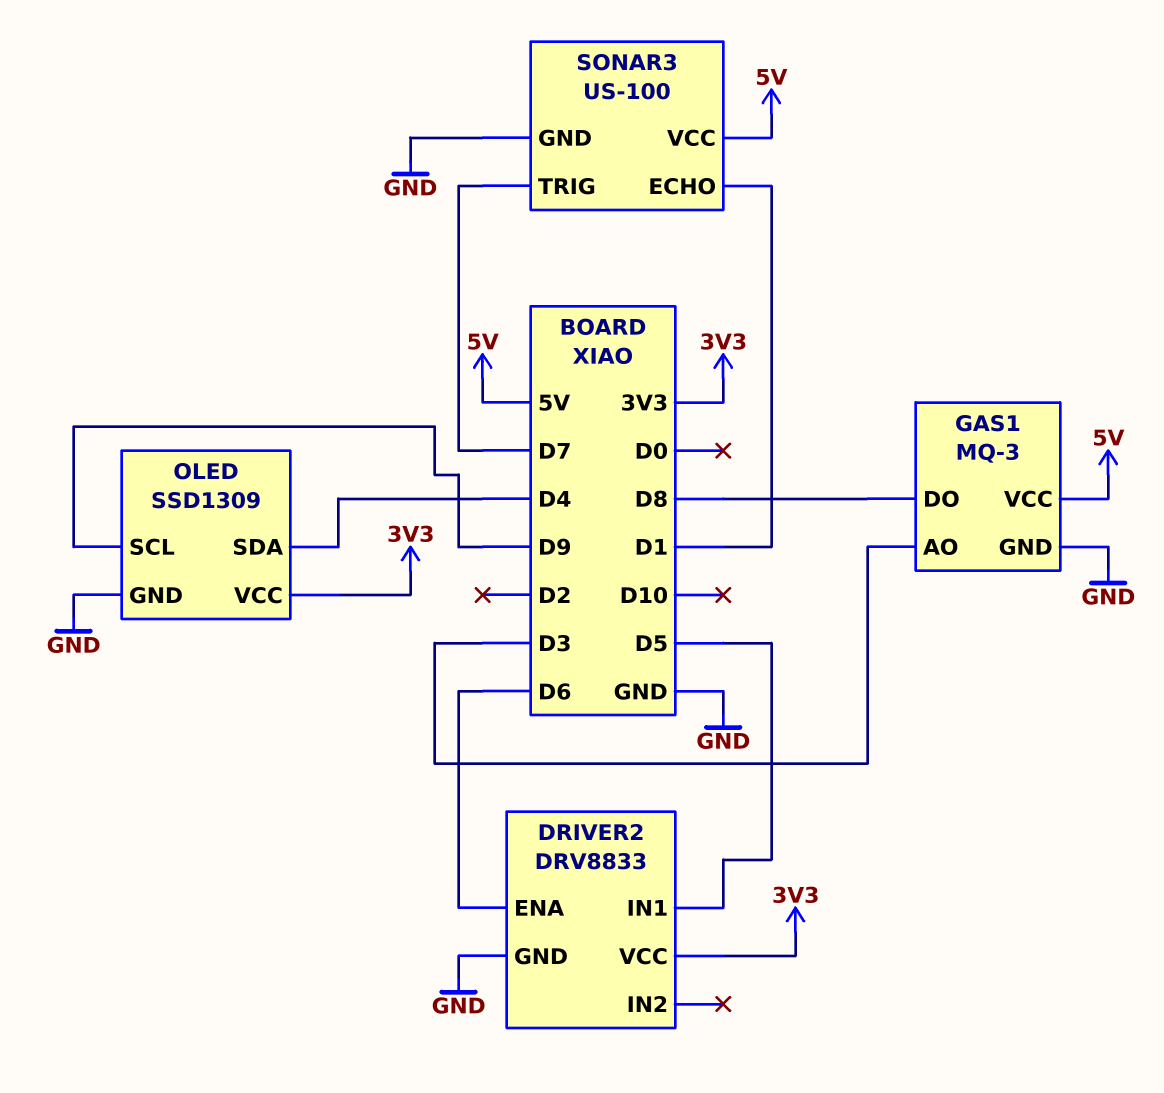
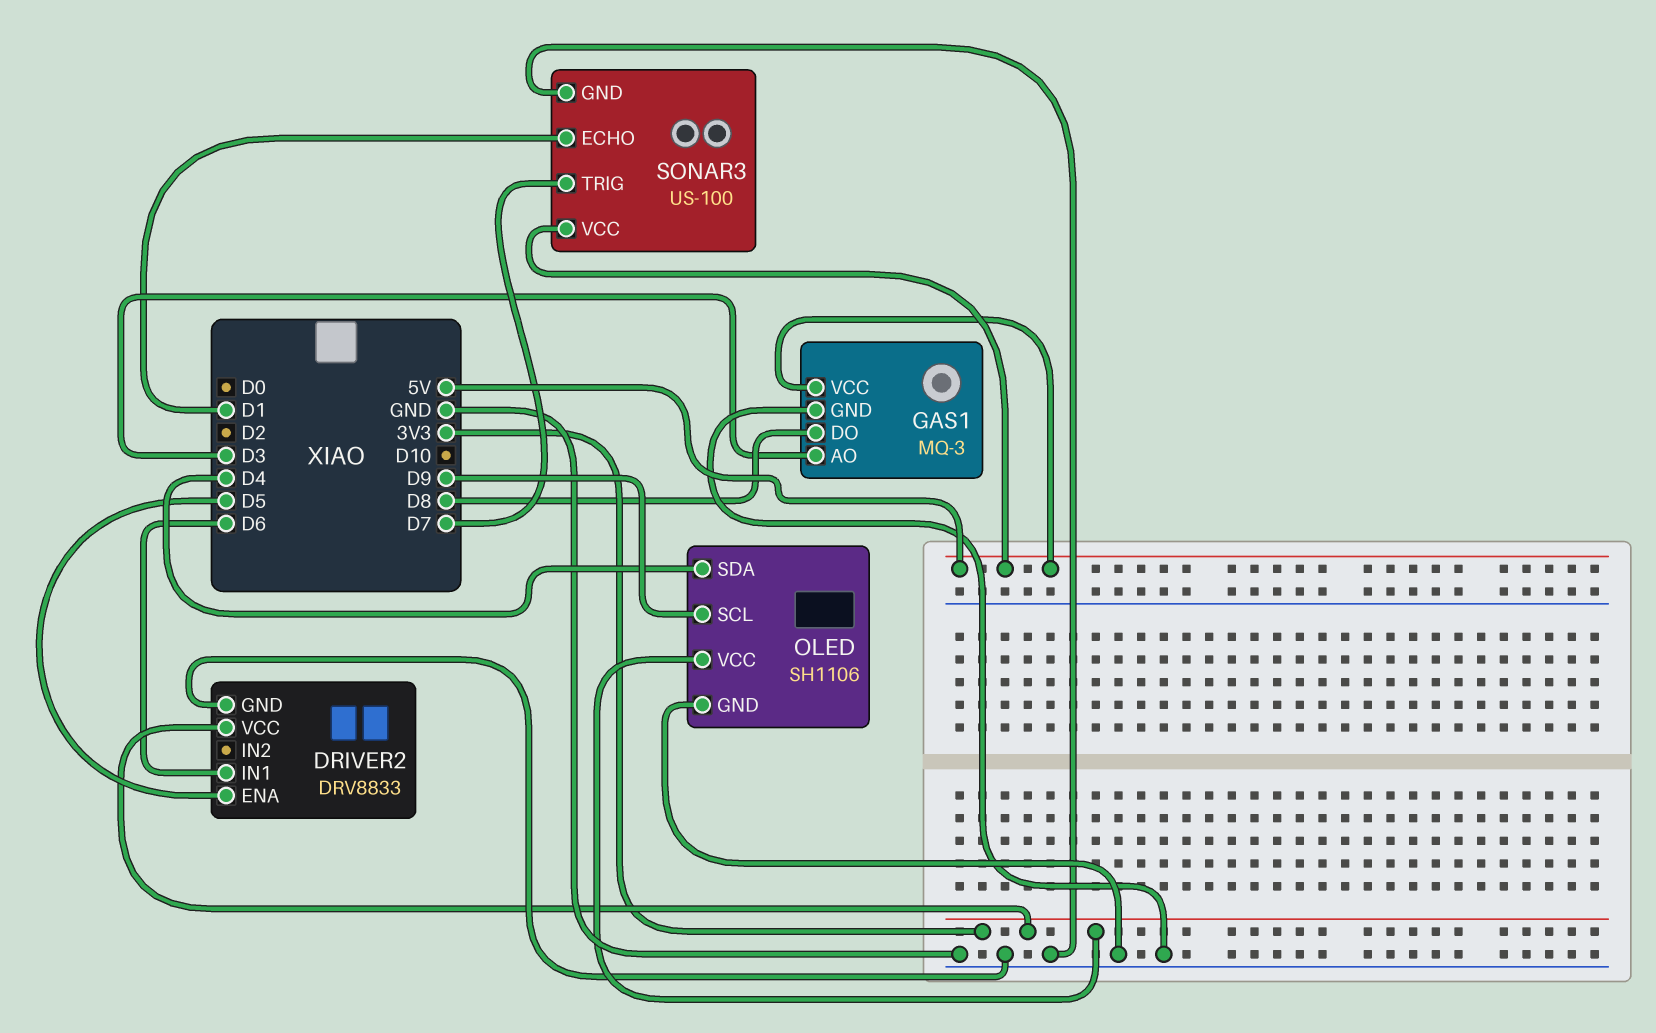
DRIVER2 pin ENA: D6 -> D5
DRIVER2 pin IN1: D5 -> D6
OLED: SSD1309 -> SH1106

